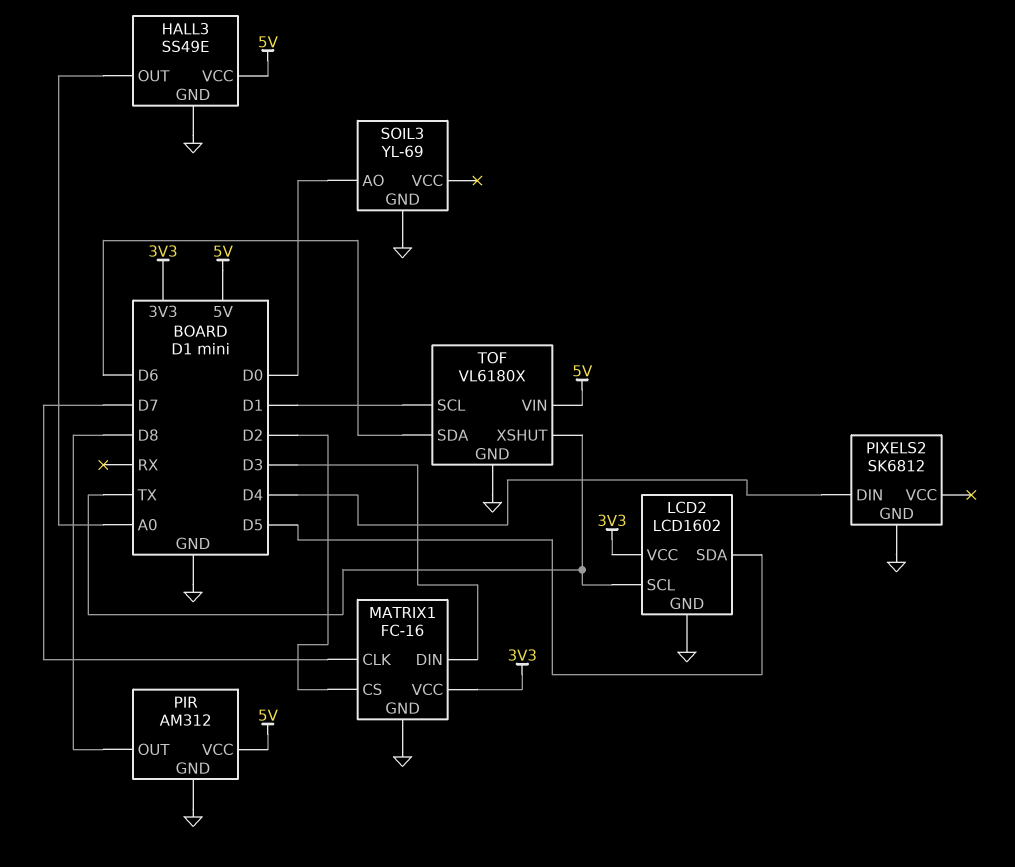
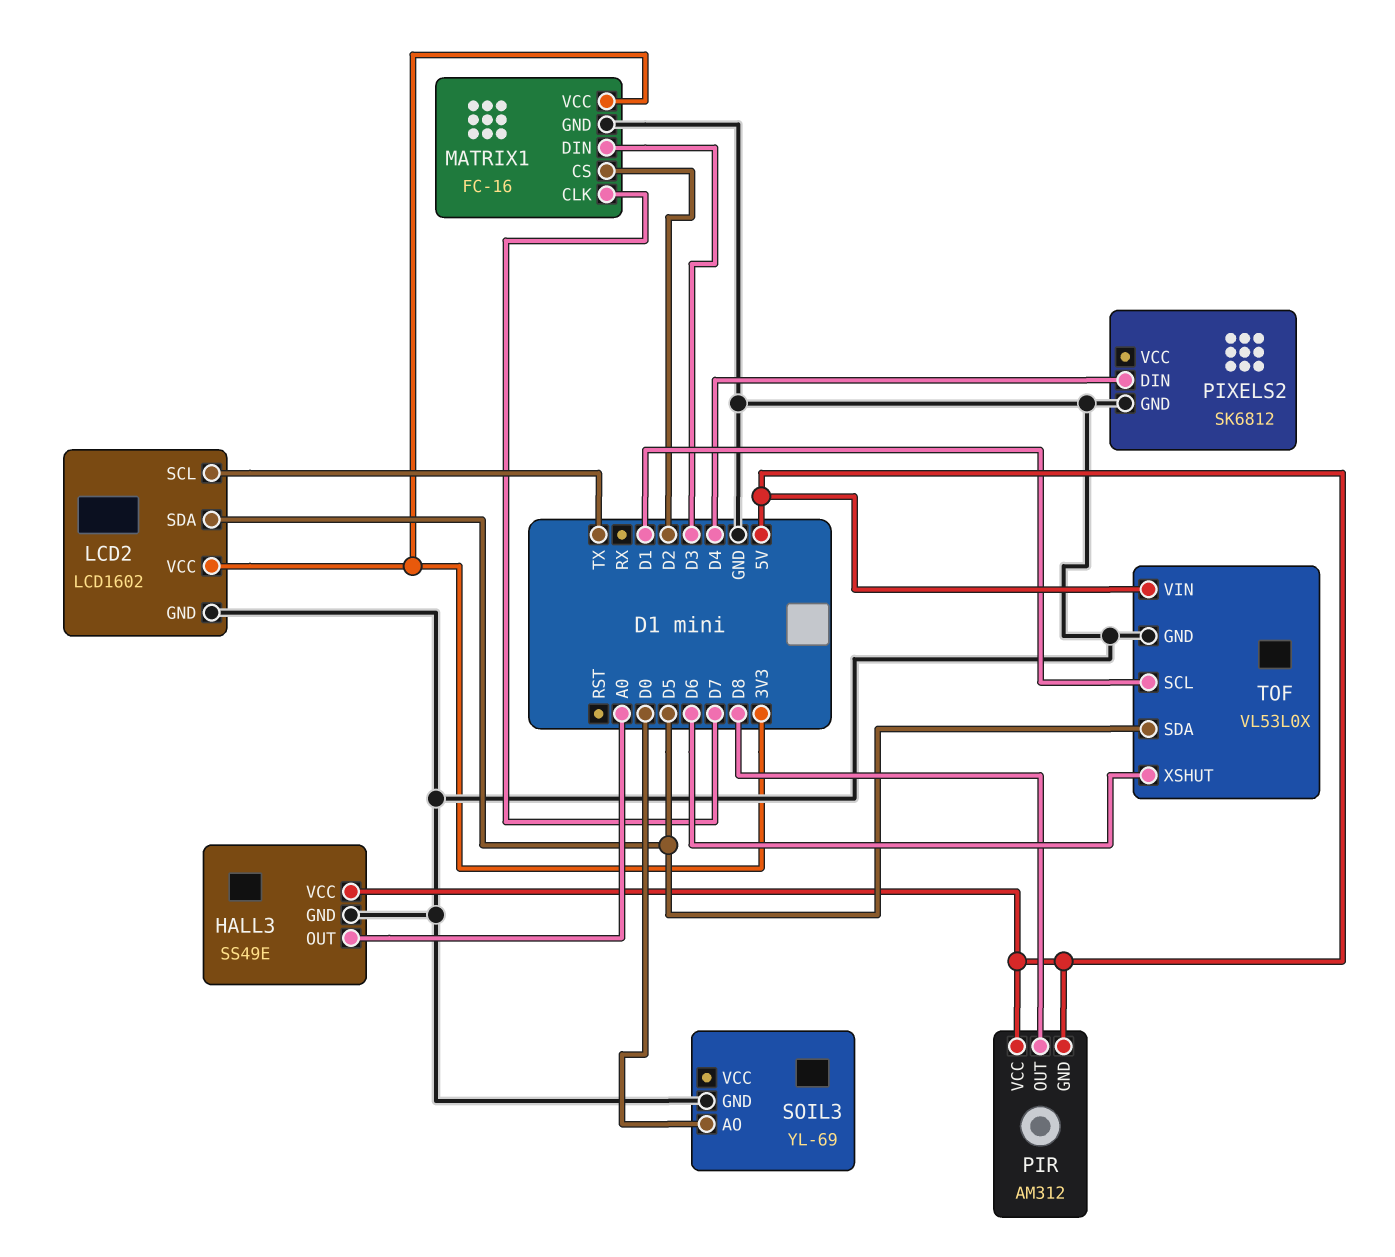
PIR pin GND: GND -> 5V
TOF: VL6180X -> VL53L0X
TOF pin SDA: D6 -> D5
TOF pin XSHUT: TX -> D6

